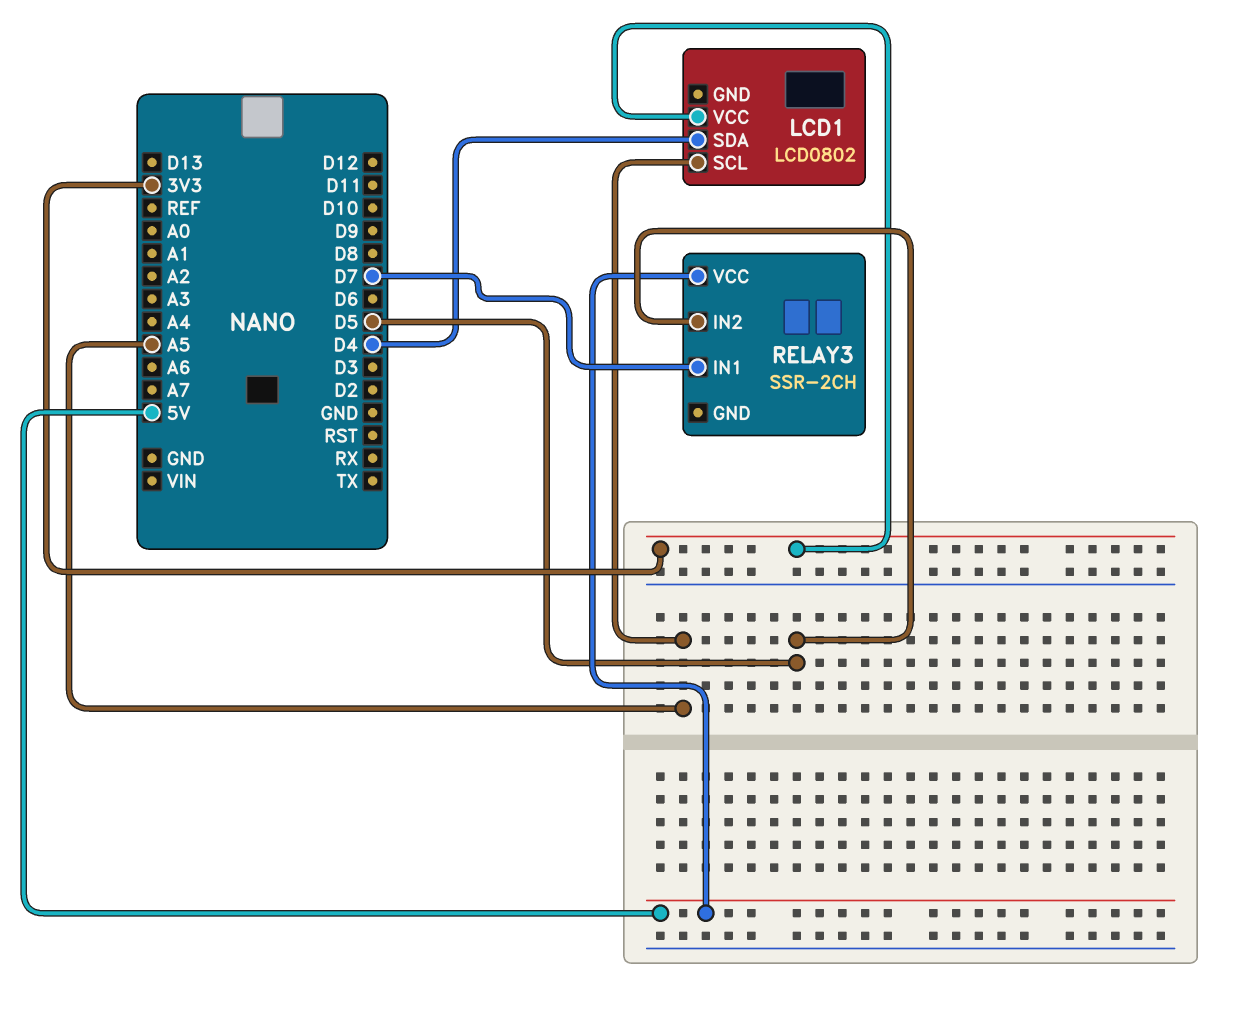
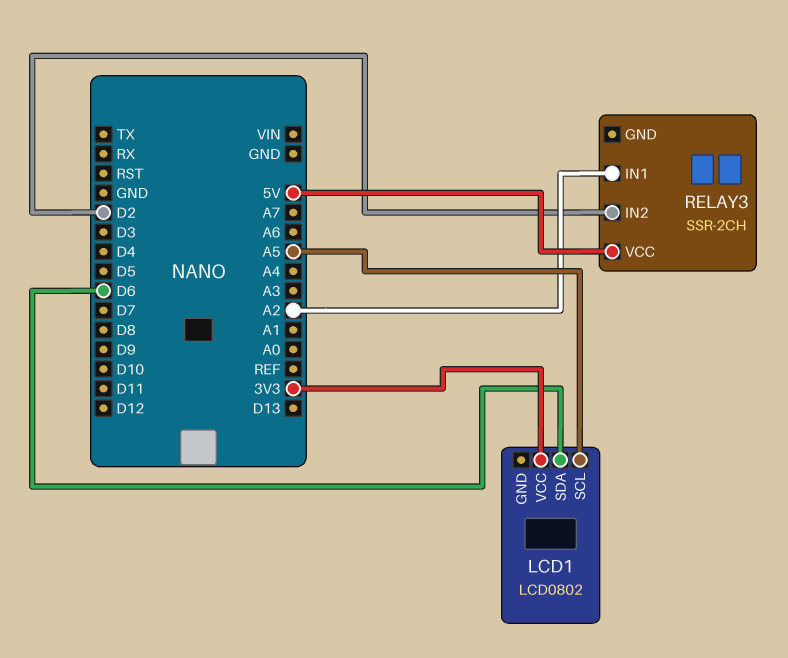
LCD1 pin SDA: D4 -> D6
RELAY3 pin IN1: D7 -> A2
RELAY3 pin IN2: D5 -> D2

